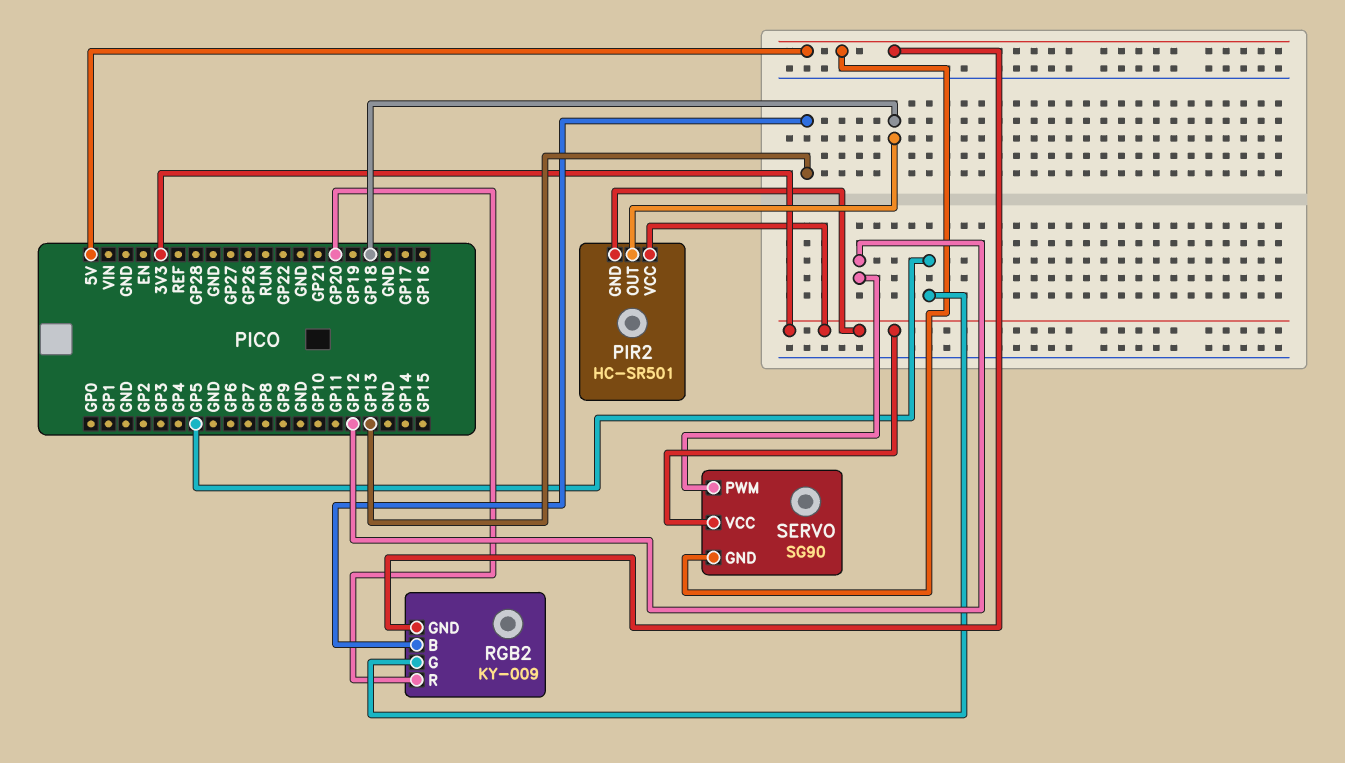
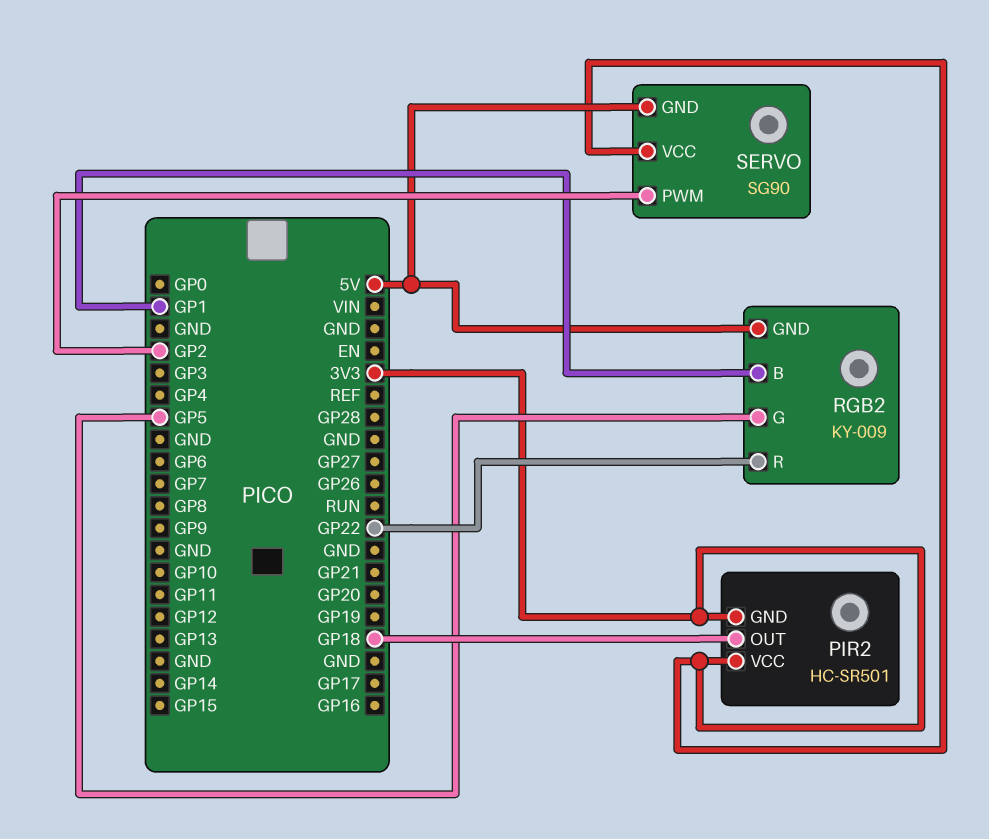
RGB2 pin B: GP13 -> GP1
RGB2 pin R: GP20 -> GP22
SERVO pin PWM: GP12 -> GP2

